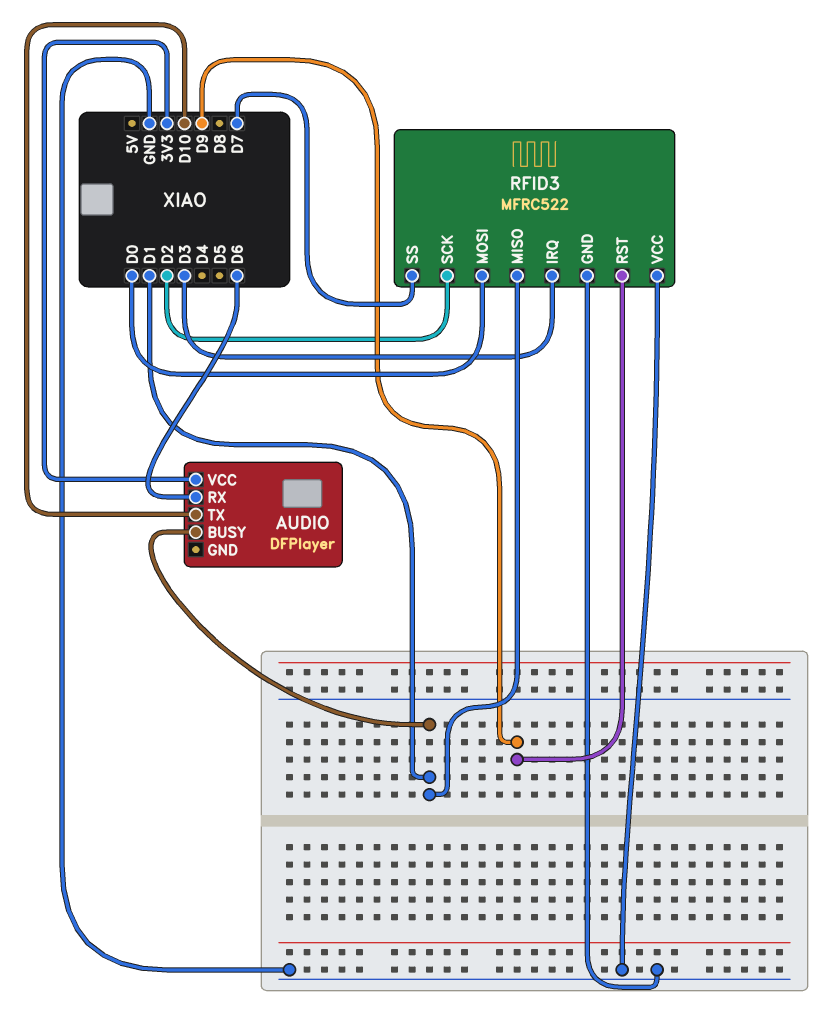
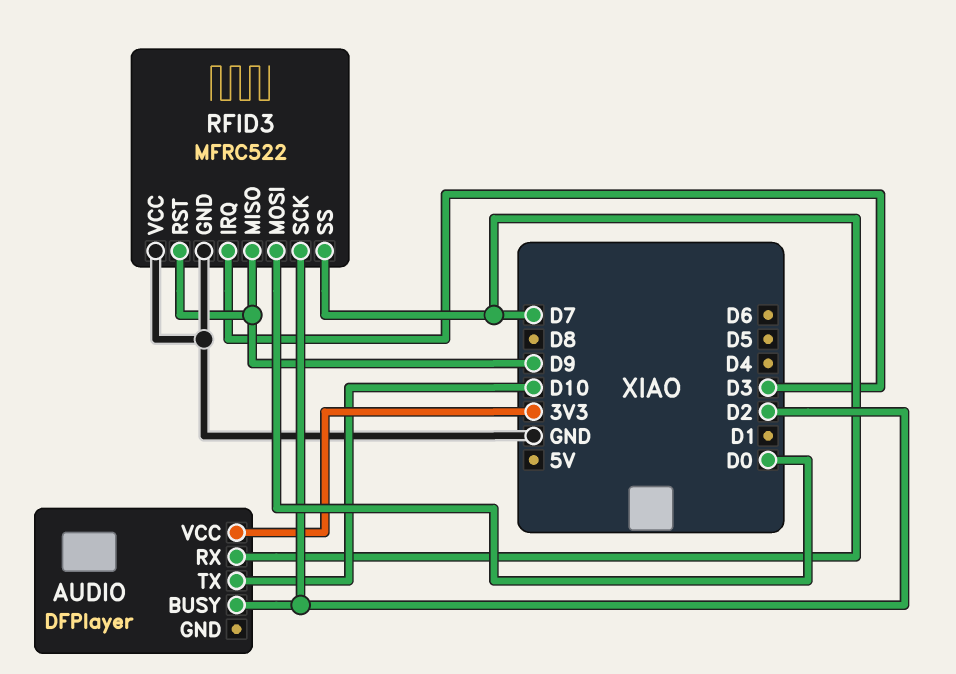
AUDIO pin BUSY: D1 -> D2
AUDIO pin RX: D6 -> D7
RFID3 pin MISO: D1 -> D9

